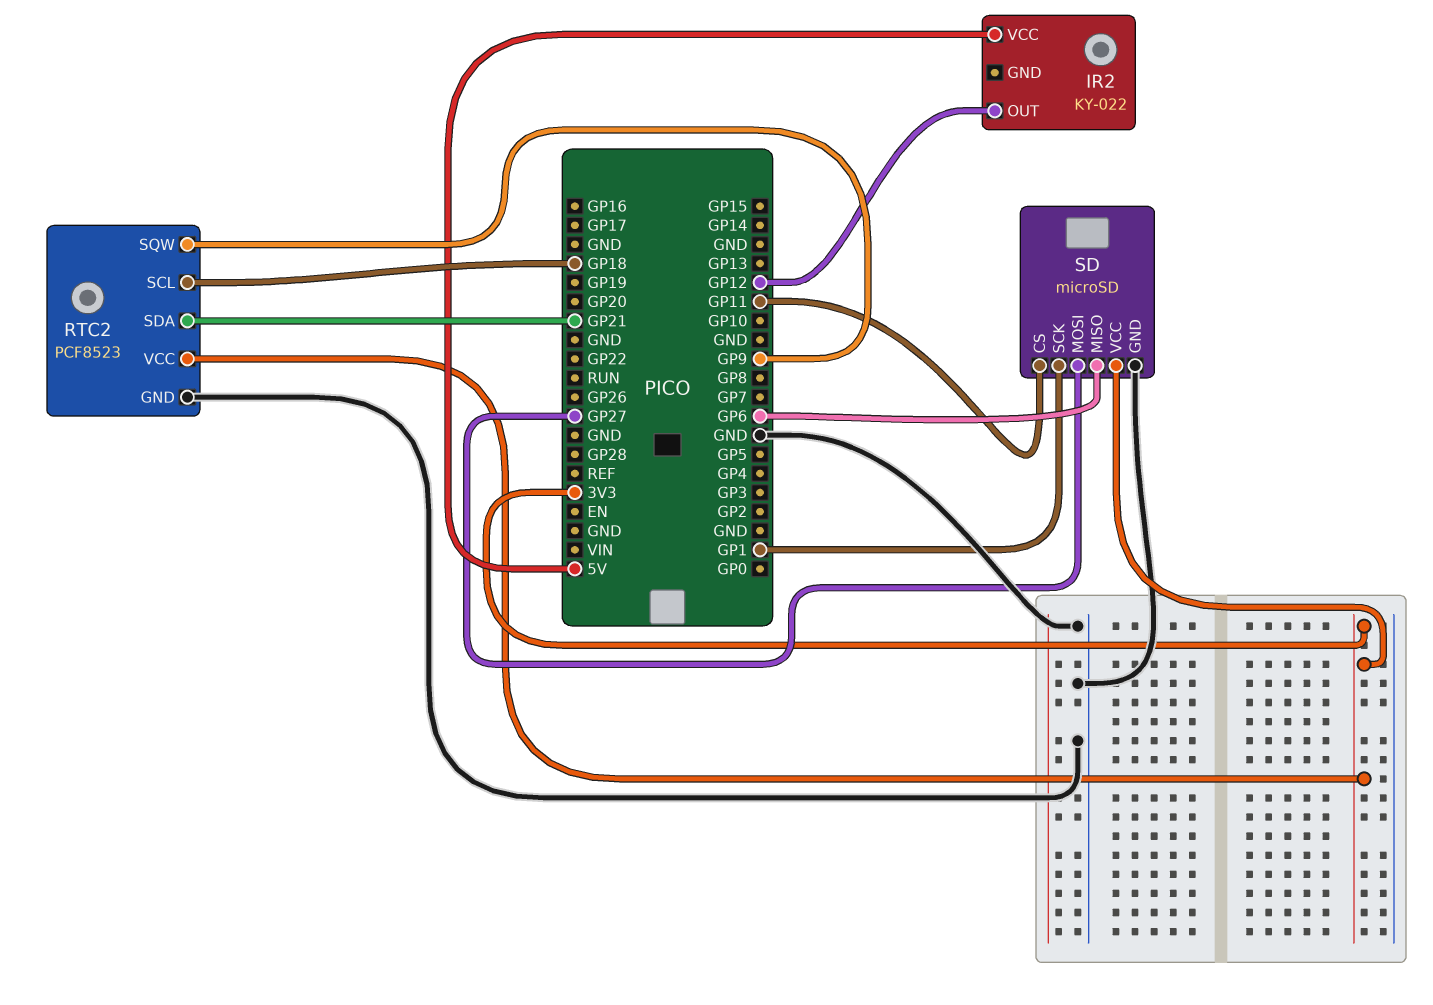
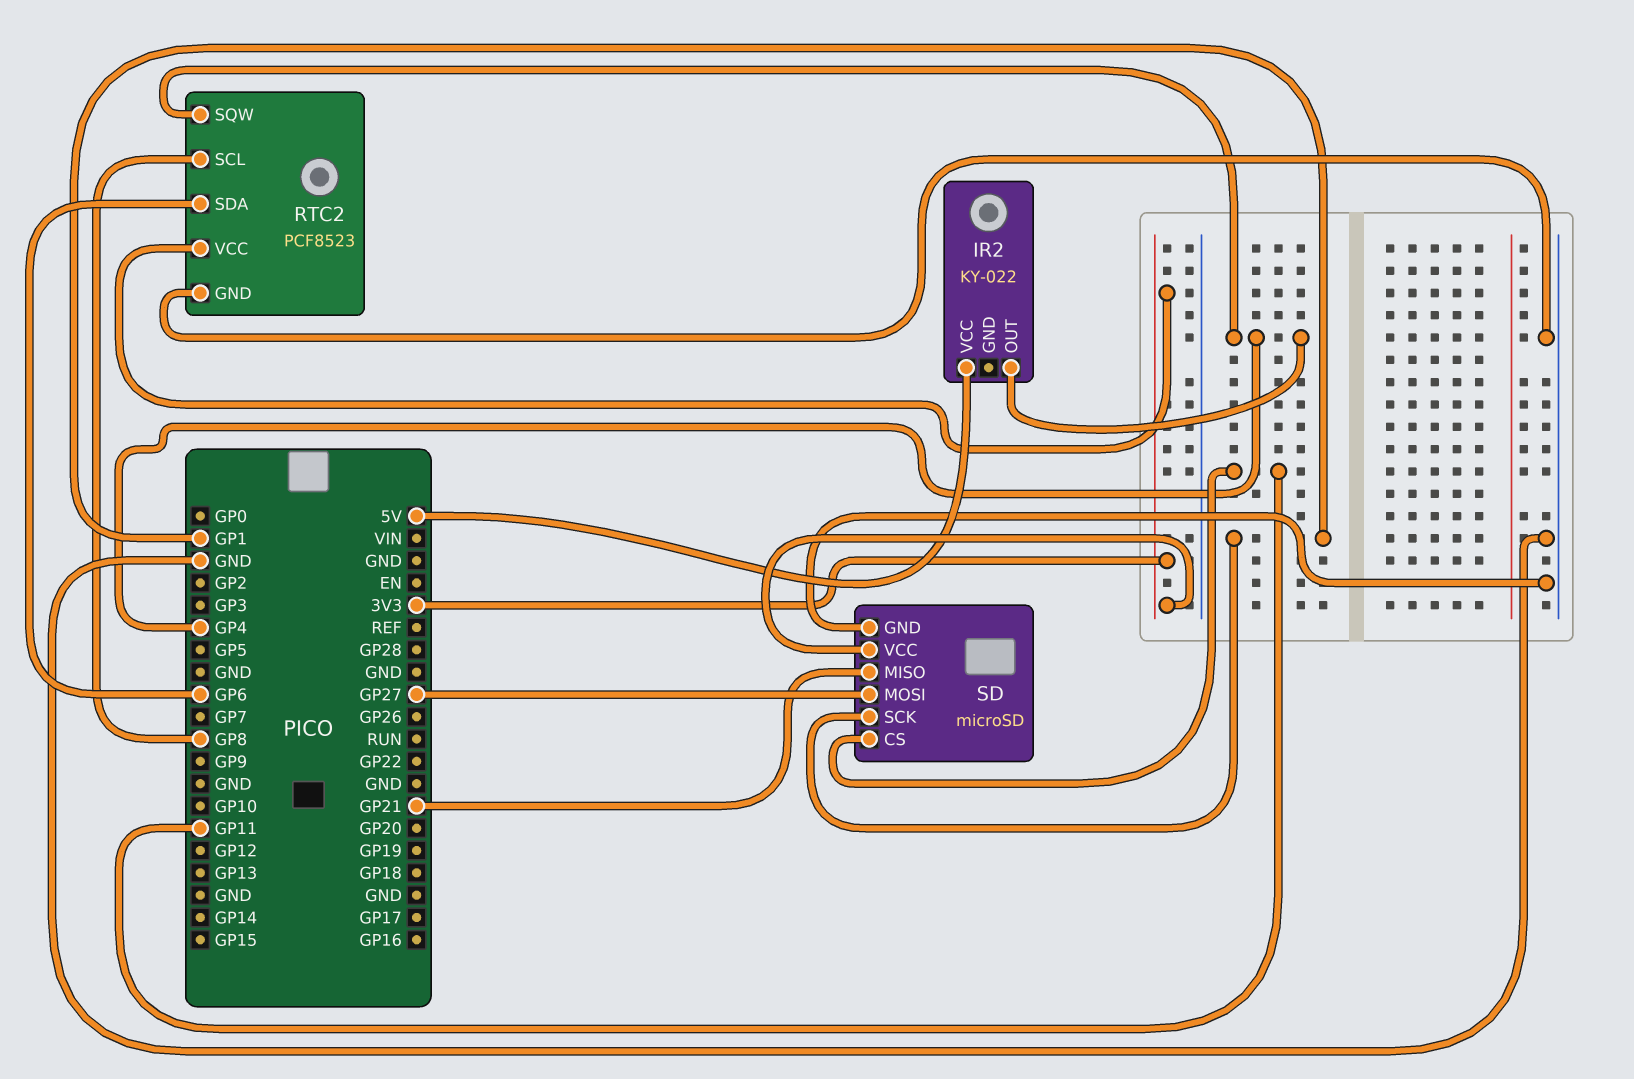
IR2 pin OUT: GP12 -> GP4
RTC2 pin SCL: GP18 -> GP8
RTC2 pin SDA: GP21 -> GP6
RTC2 pin SQW: GP9 -> GP4
SD pin MISO: GP6 -> GP21

